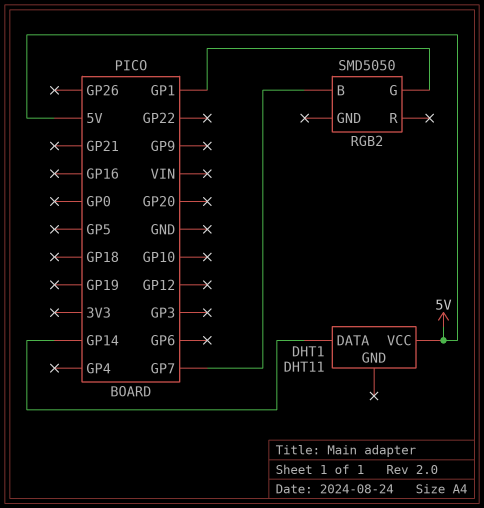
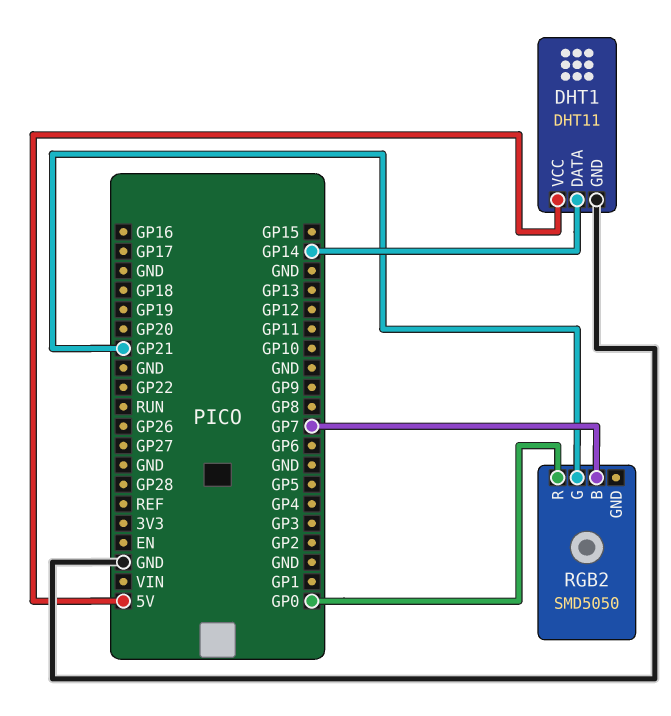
DHT1 pin GND: none -> GND
RGB2 pin G: GP1 -> GP21
RGB2 pin R: none -> GP0

